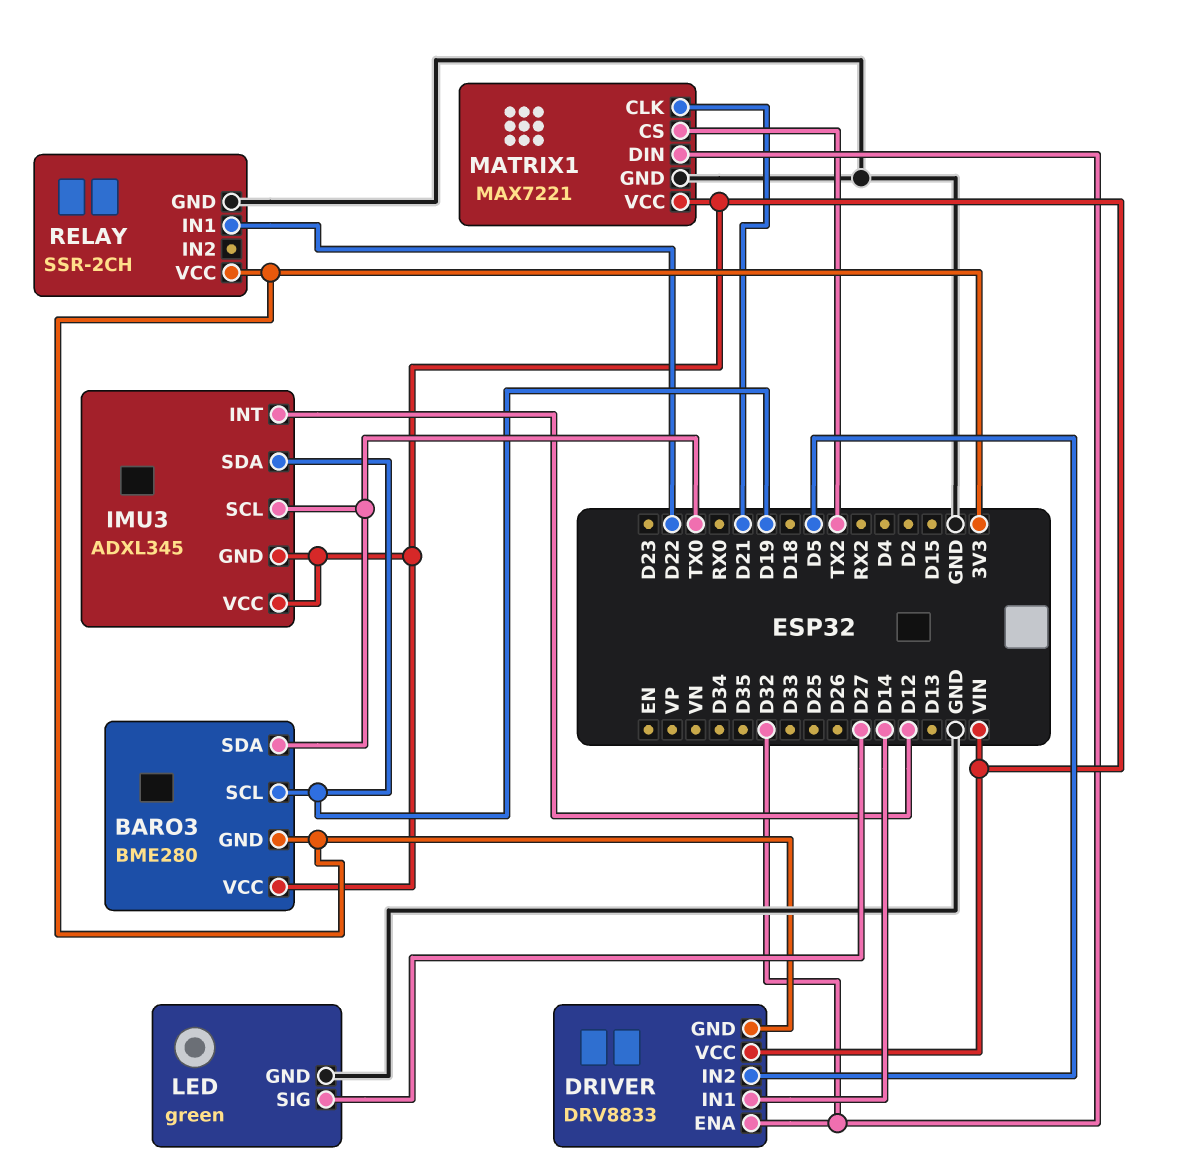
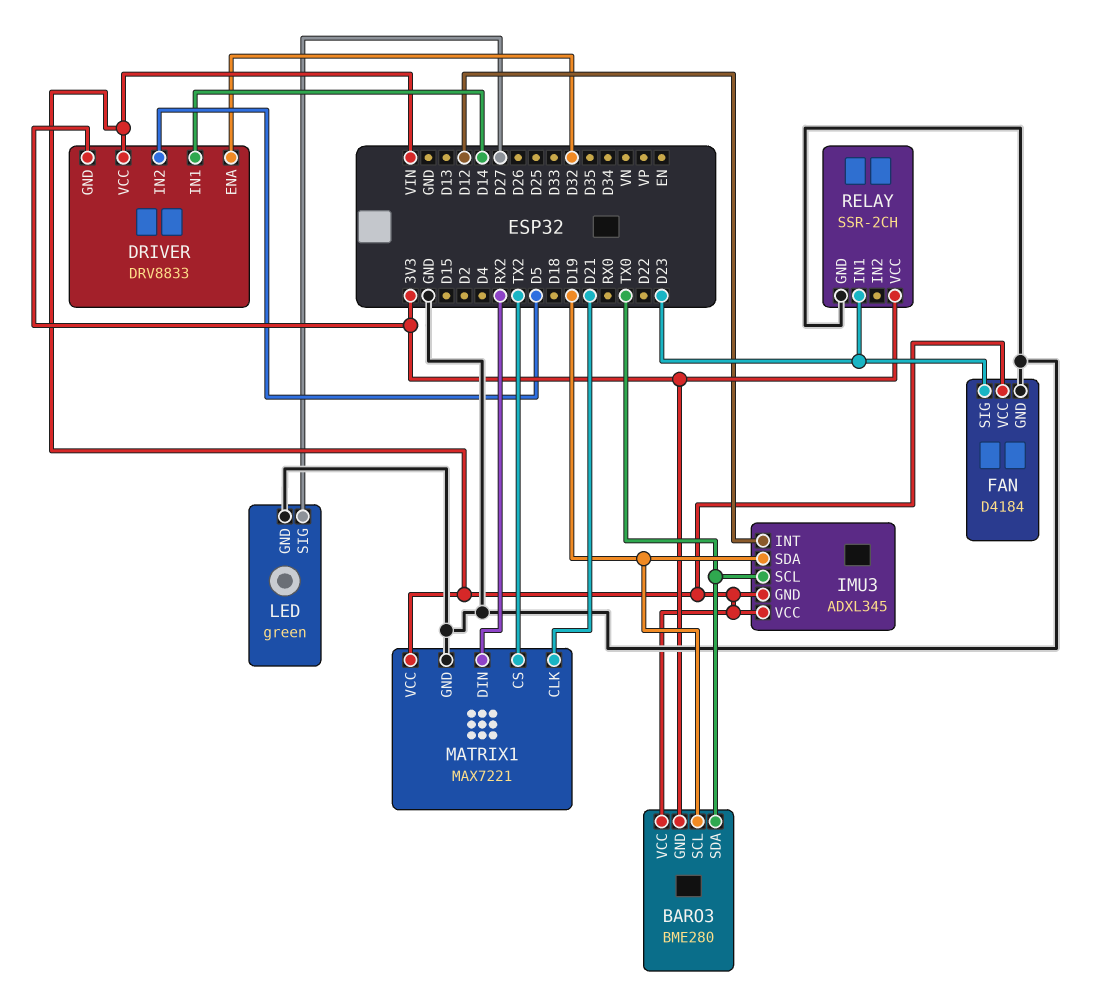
FAN: none -> D4184
FAN pin GND: none -> GND
FAN pin SIG: none -> D23
FAN pin VCC: none -> VIN
MATRIX1 pin DIN: D32 -> RX2
RELAY pin IN1: D22 -> D23

